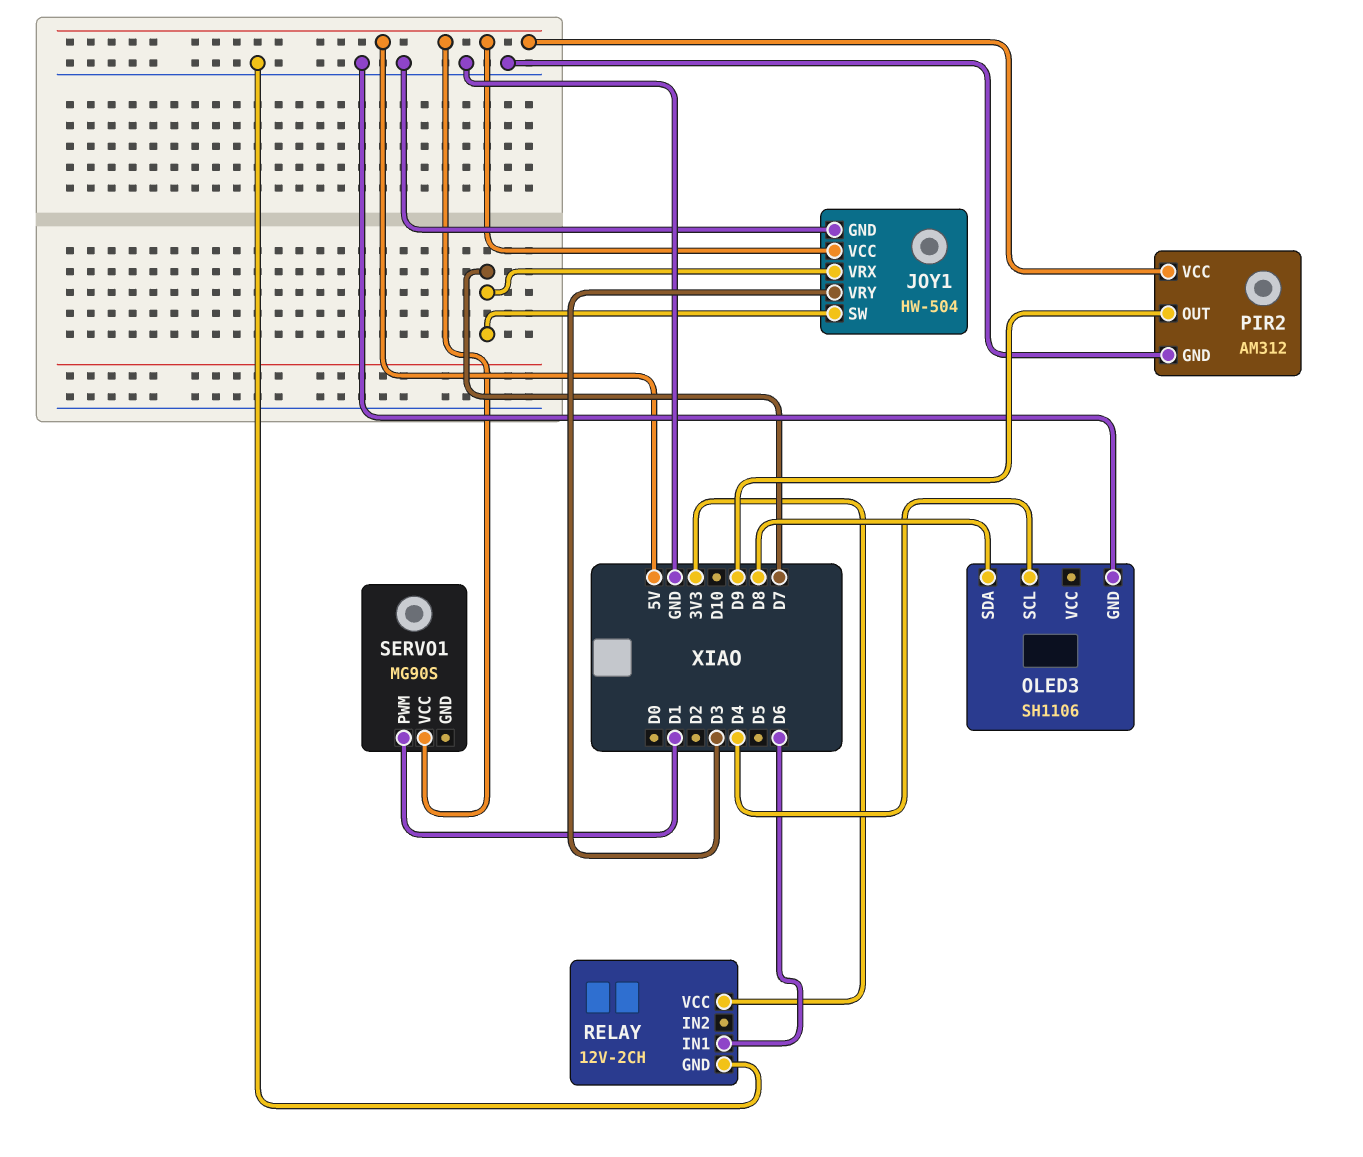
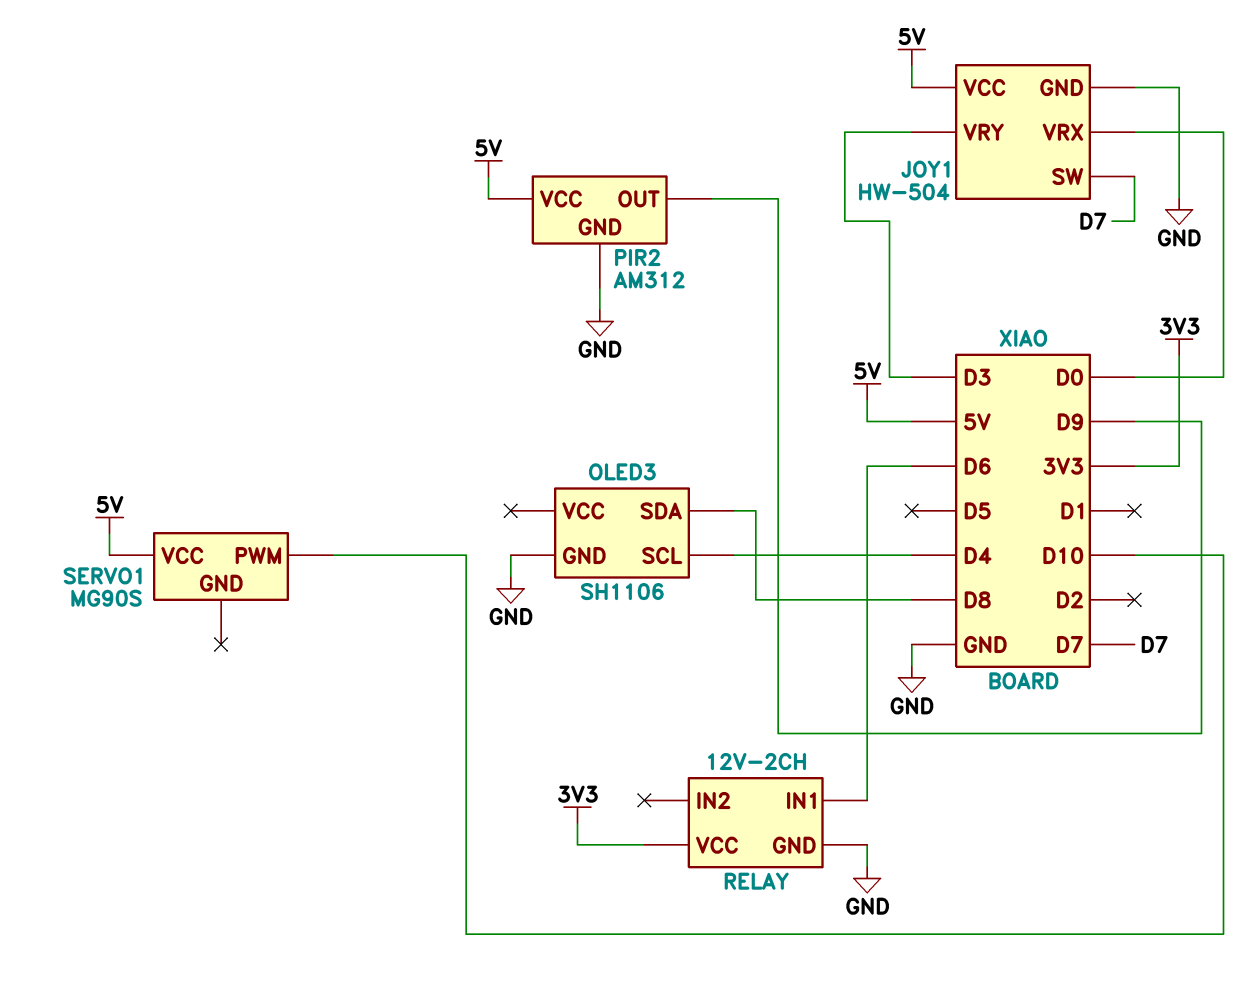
JOY1 pin VRX: D7 -> D0
SERVO1 pin PWM: D1 -> D10

